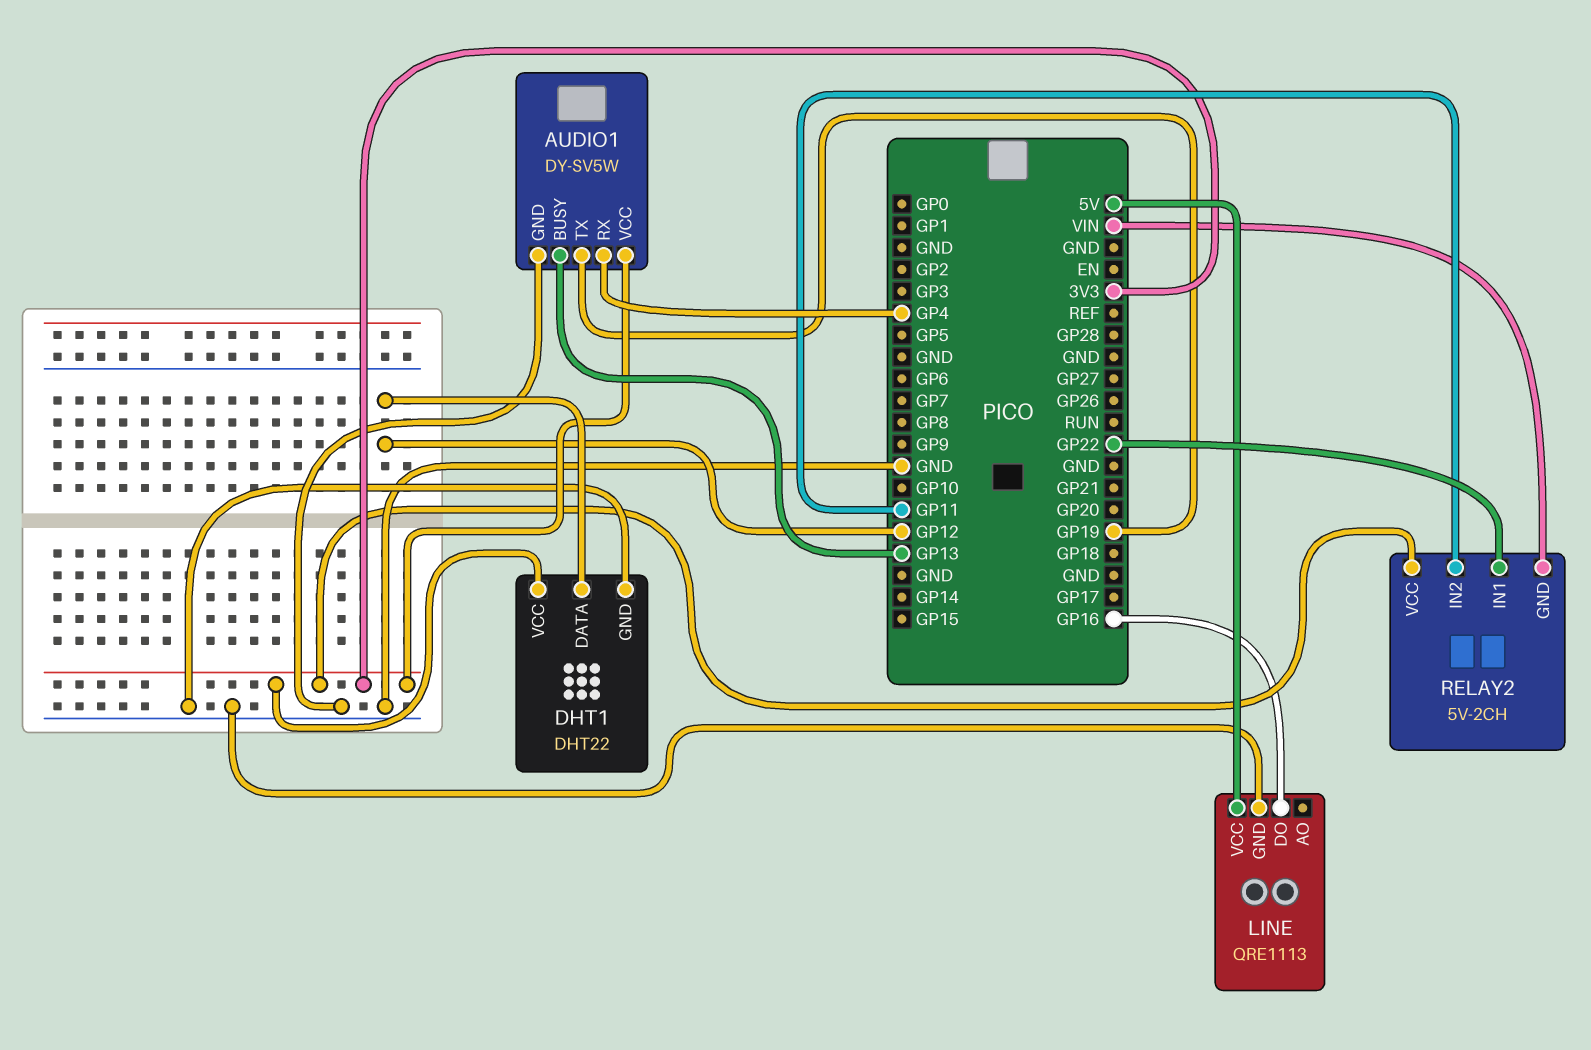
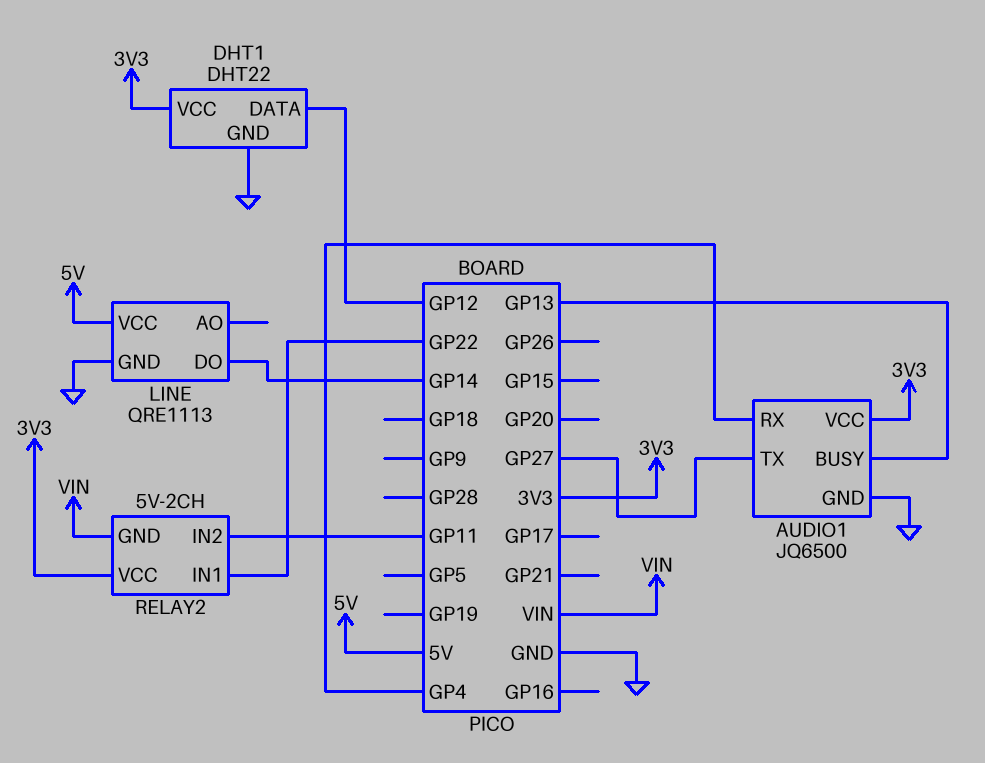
AUDIO1: DY-SV5W -> JQ6500
AUDIO1 pin TX: GP19 -> GP27
LINE pin DO: GP16 -> GP14

